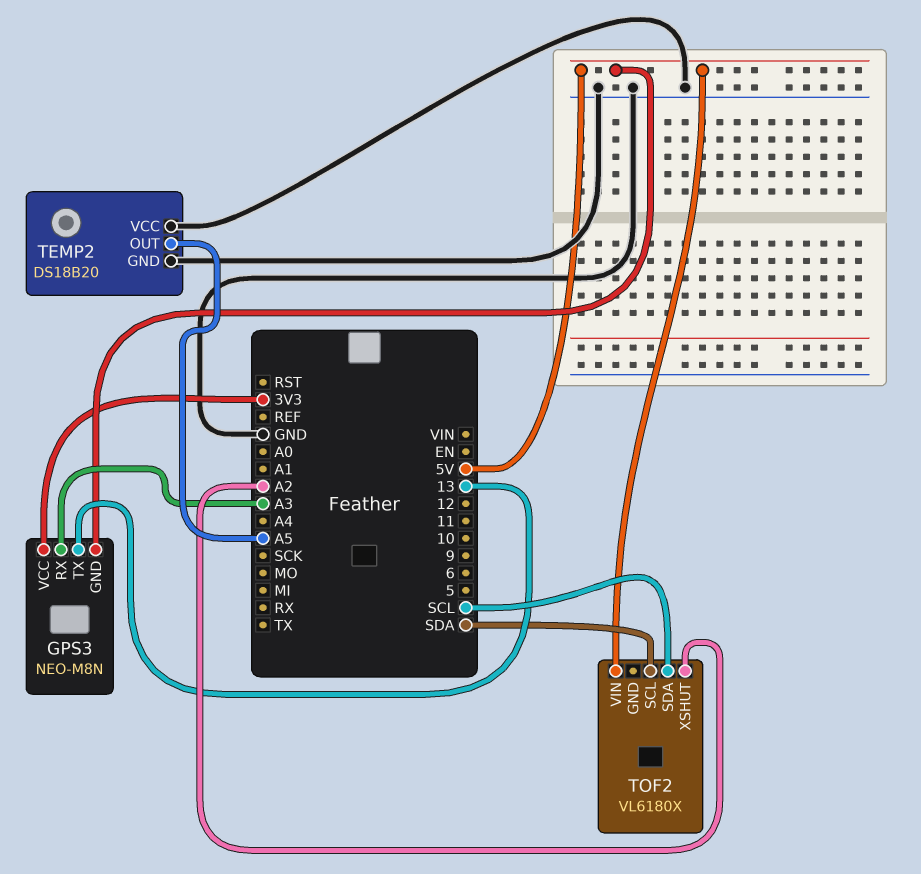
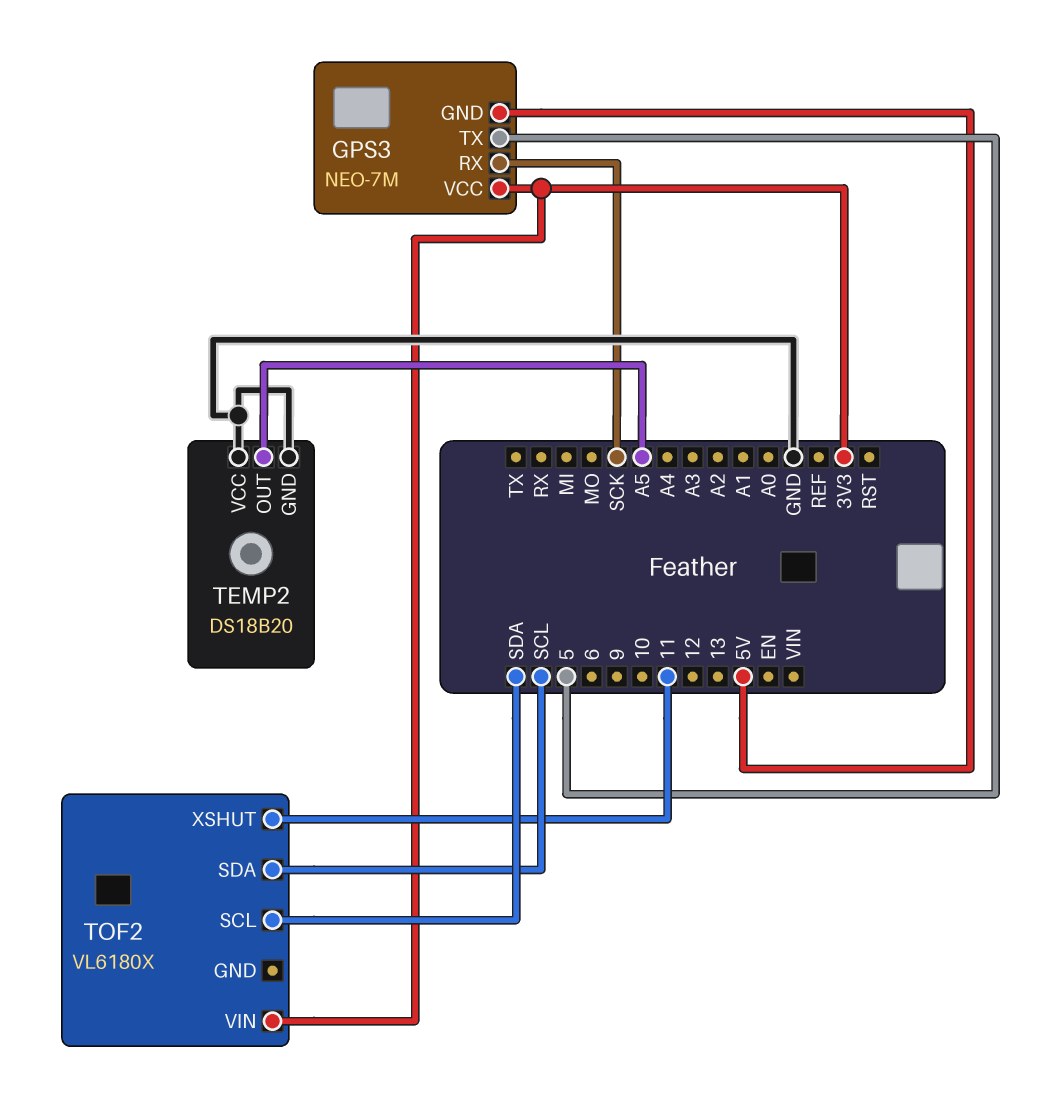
GPS3: NEO-M8N -> NEO-7M
GPS3 pin RX: A3 -> SCK
GPS3 pin TX: 13 -> 5
TOF2 pin VIN: 5V -> 3V3
TOF2 pin XSHUT: A2 -> 11

